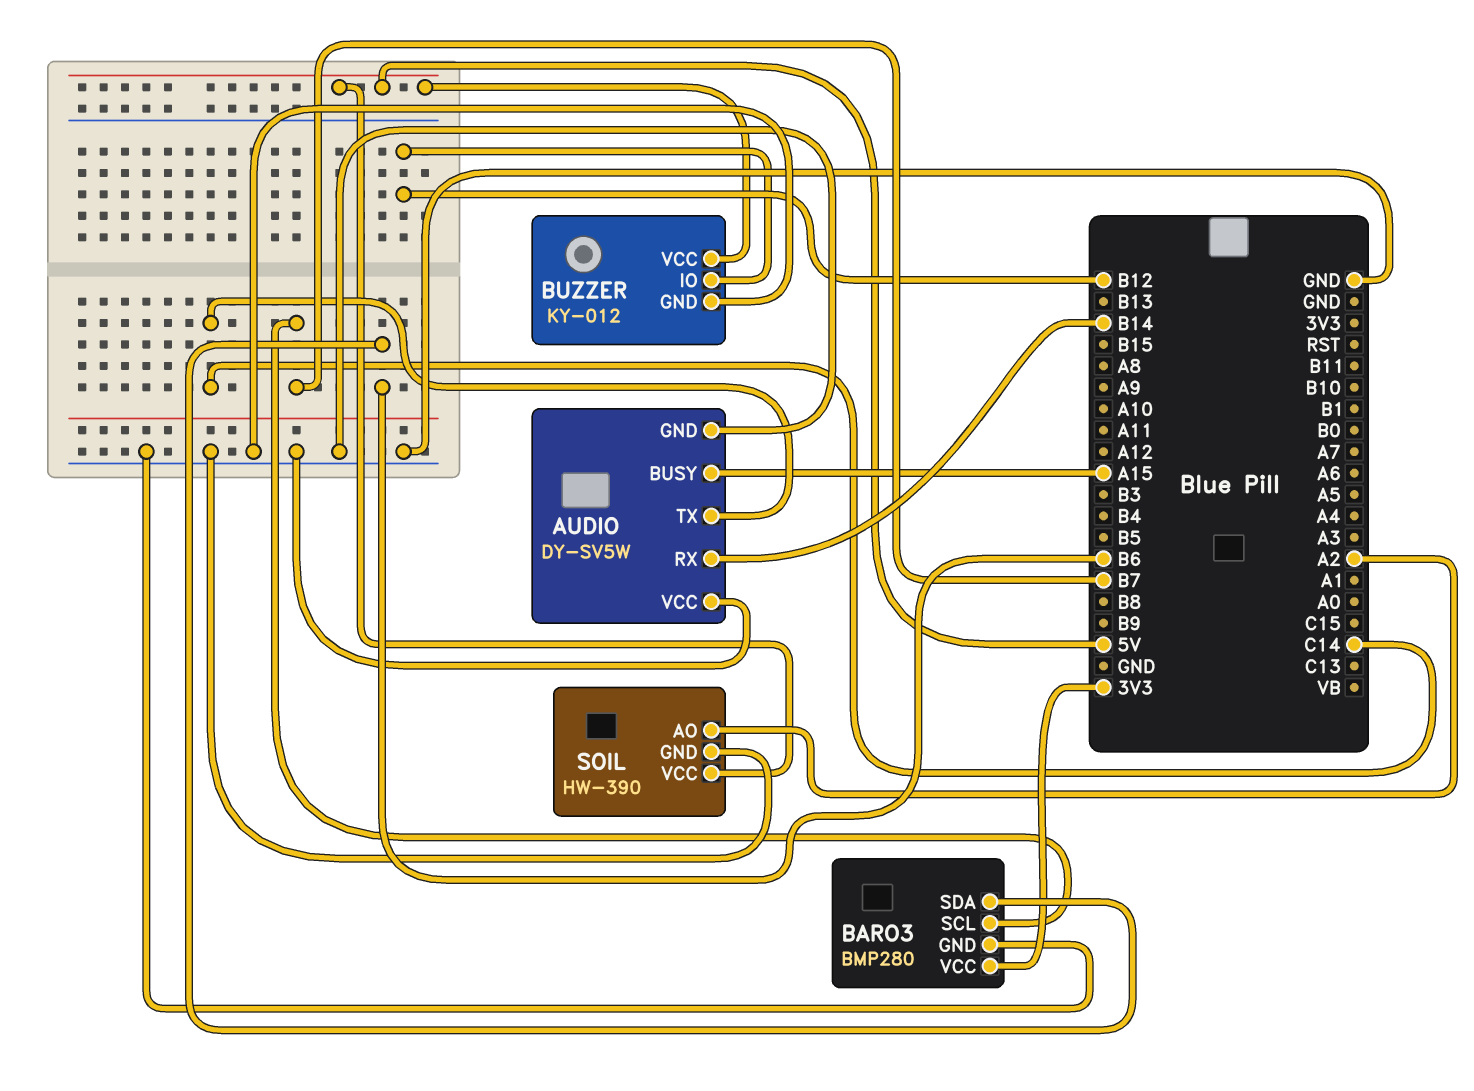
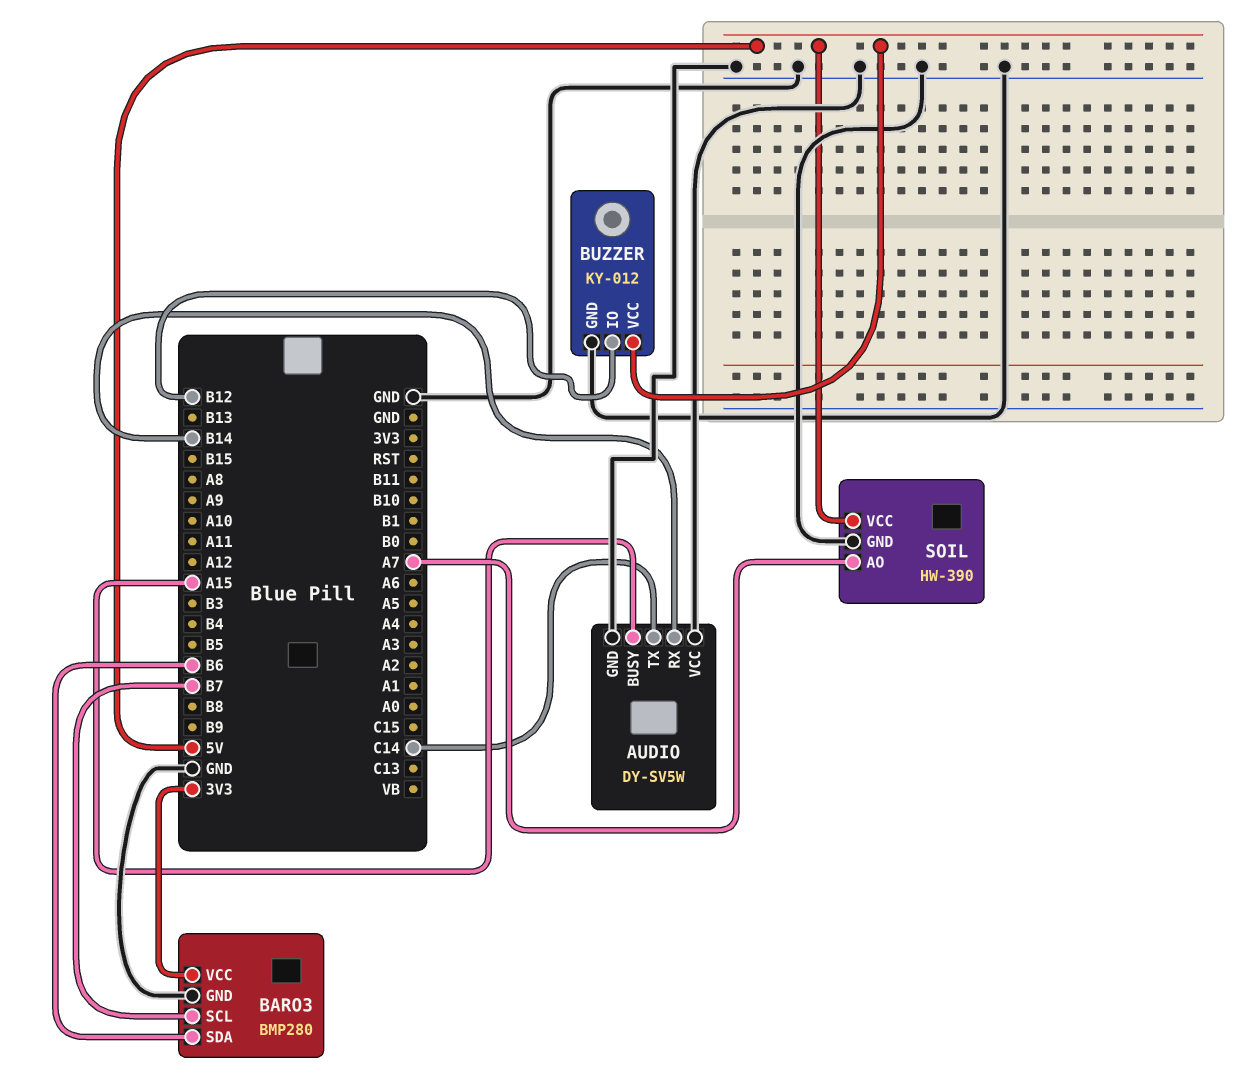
SOIL pin AO: A2 -> A7

